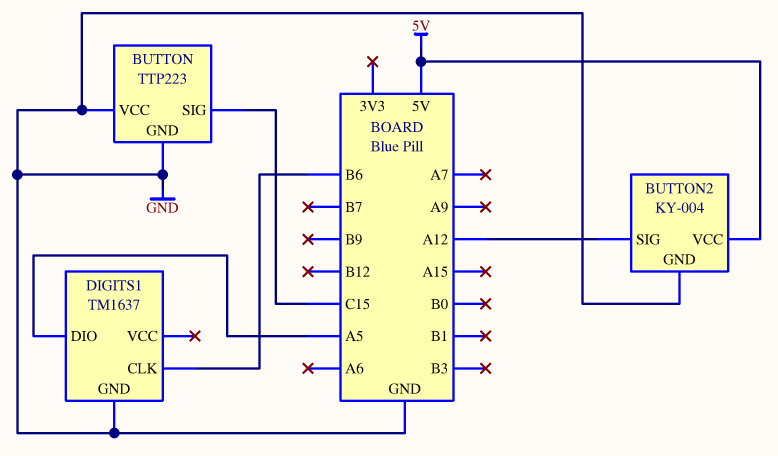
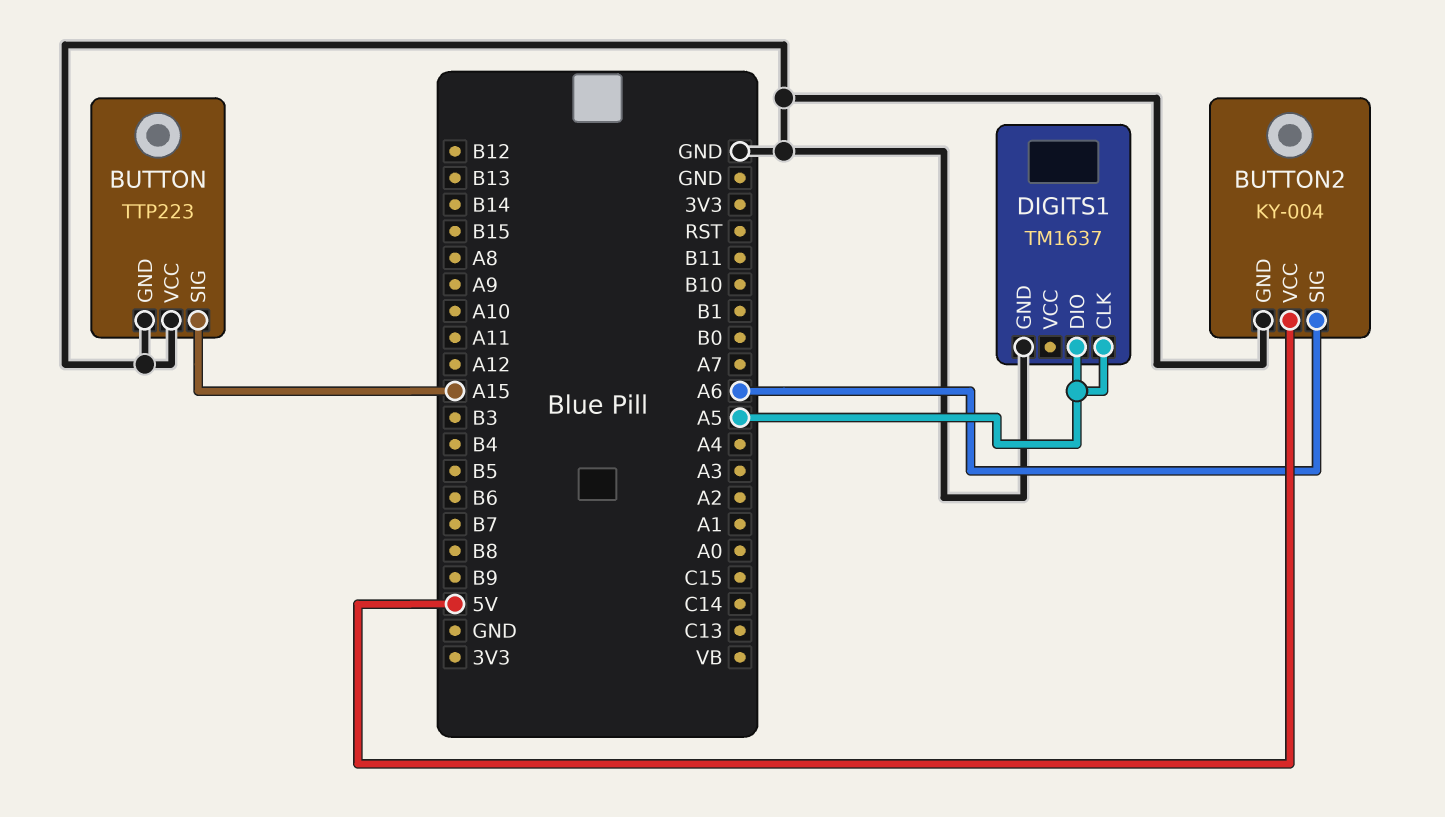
BUTTON pin SIG: C15 -> A15
BUTTON2 pin SIG: A12 -> A6
DIGITS1 pin CLK: B6 -> A5

